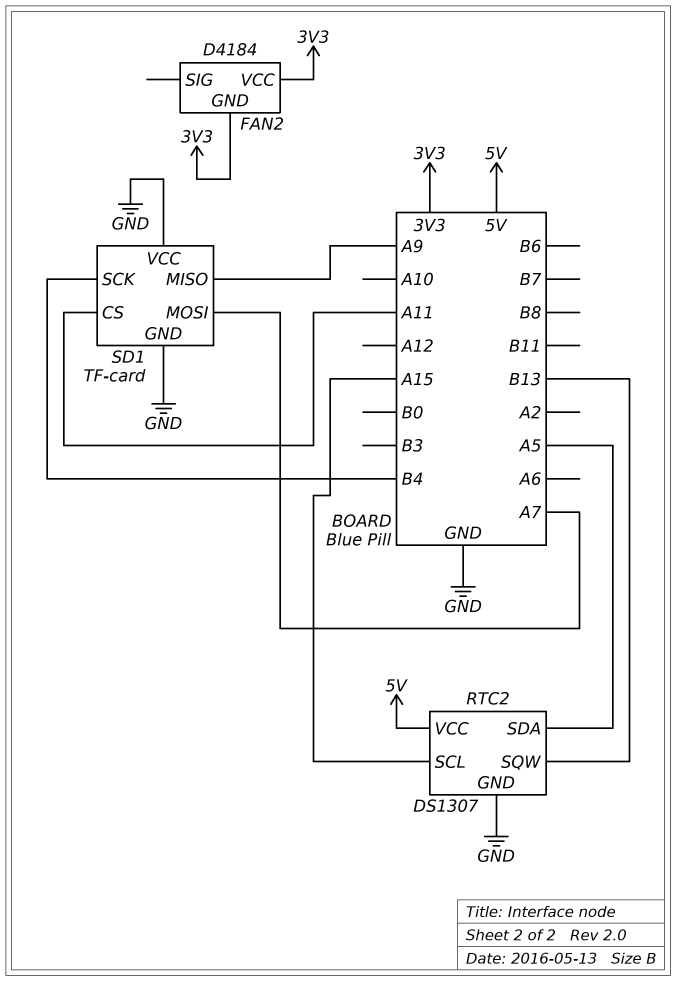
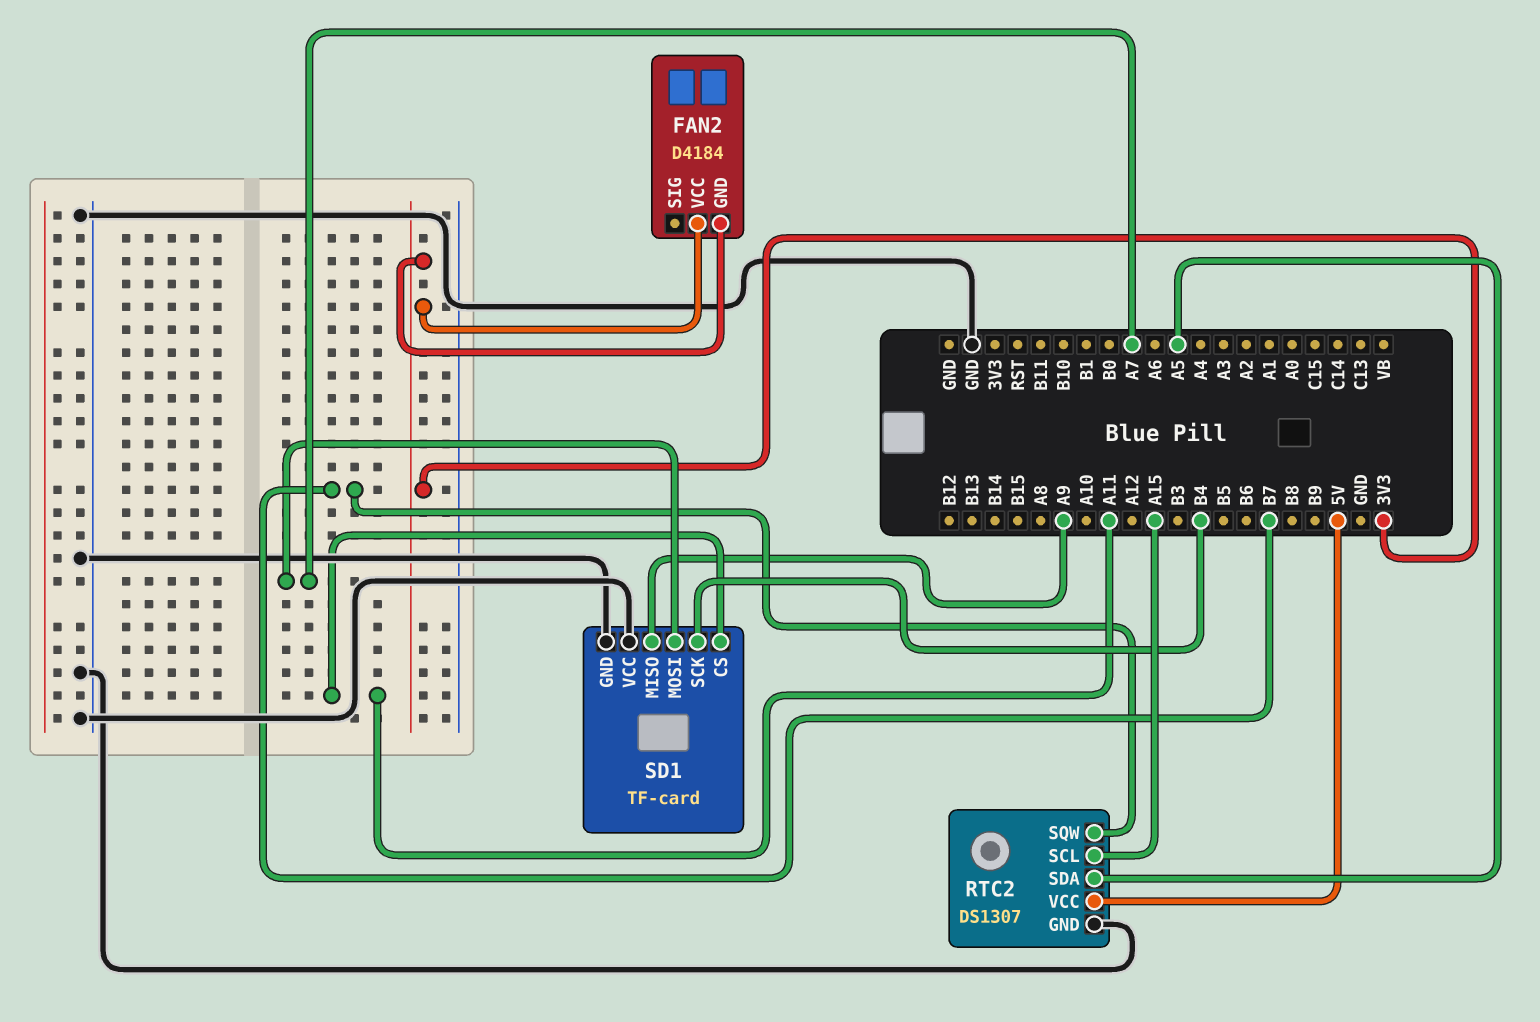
RTC2 pin SQW: B13 -> B7

